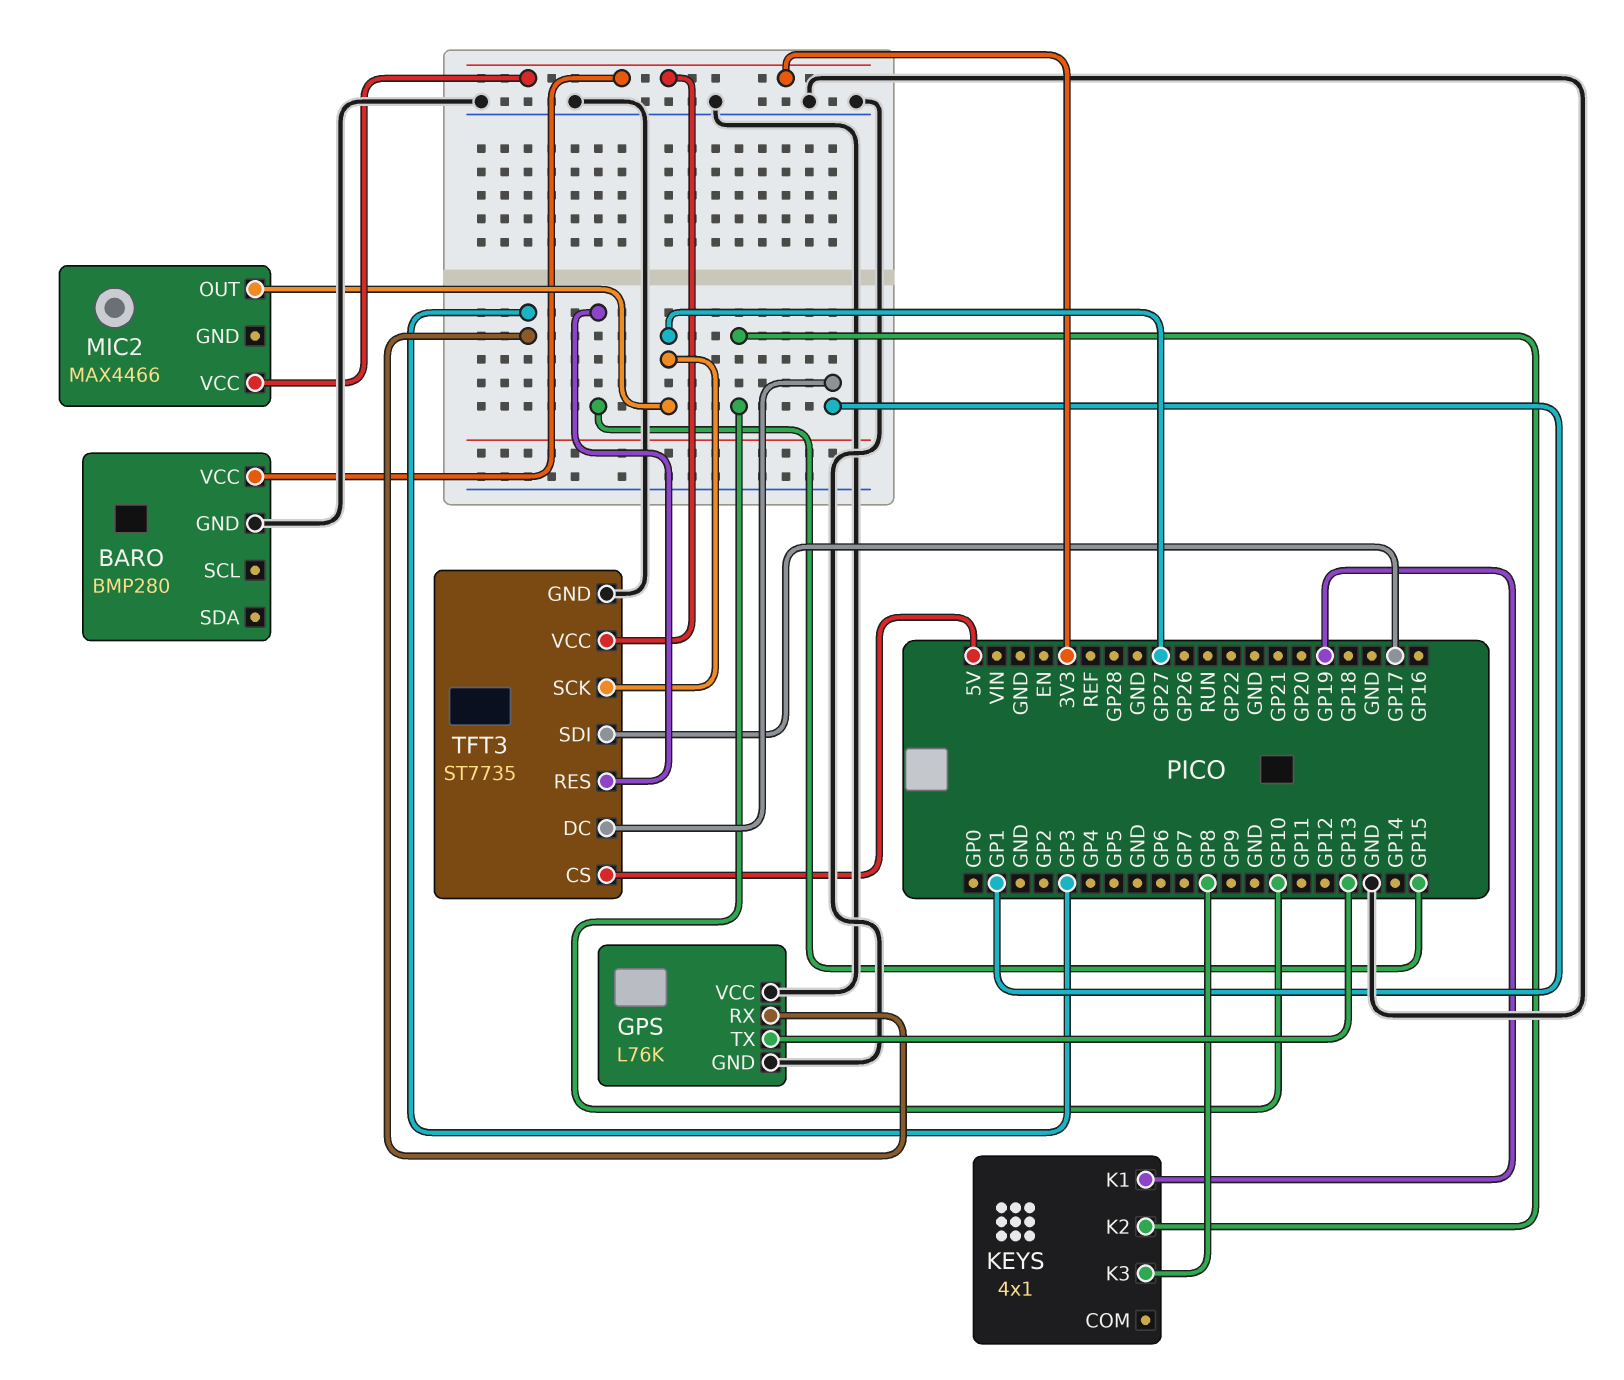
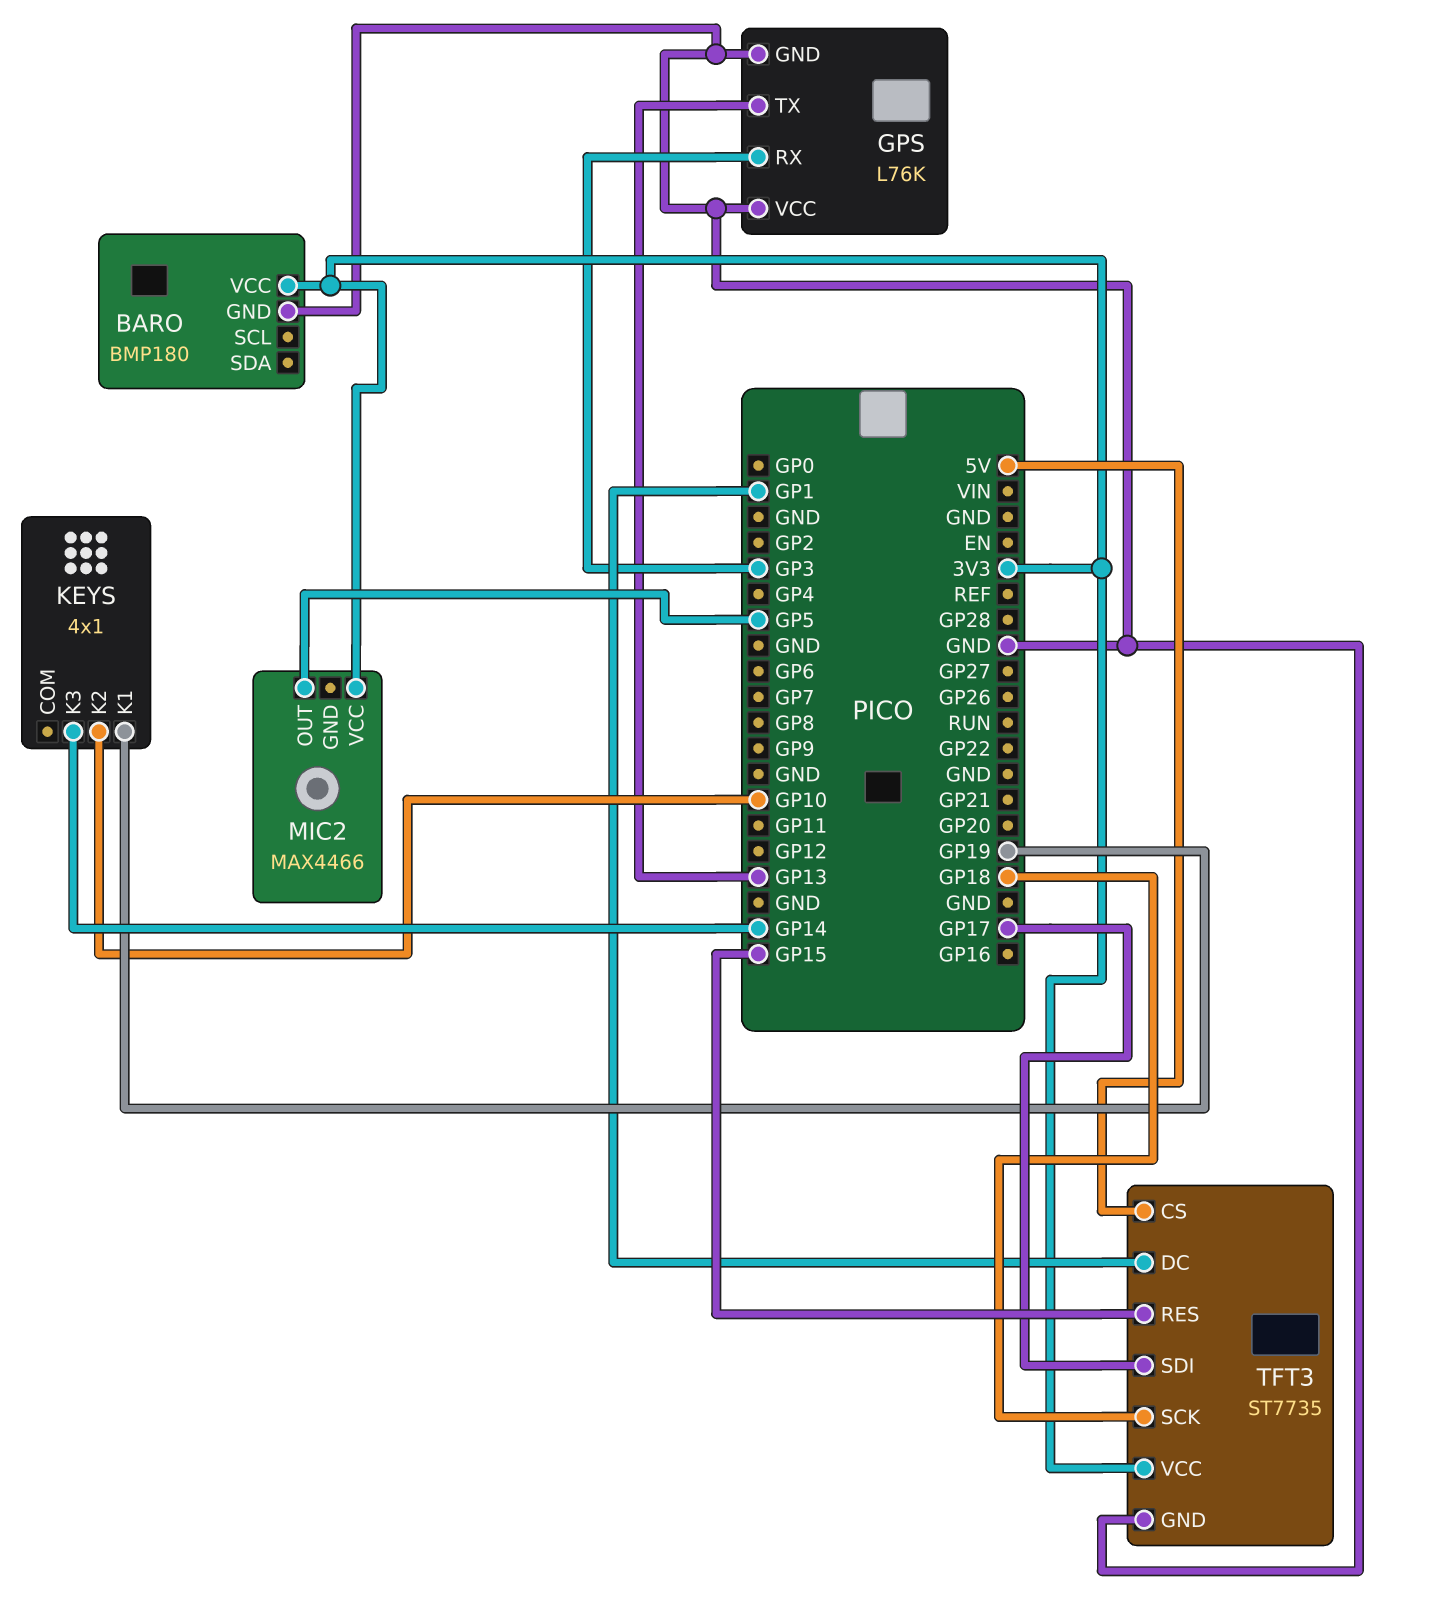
BARO: BMP280 -> BMP180
KEYS pin K3: GP8 -> GP14
MIC2 pin OUT: GP27 -> GP5
TFT3 pin SCK: GP27 -> GP18

